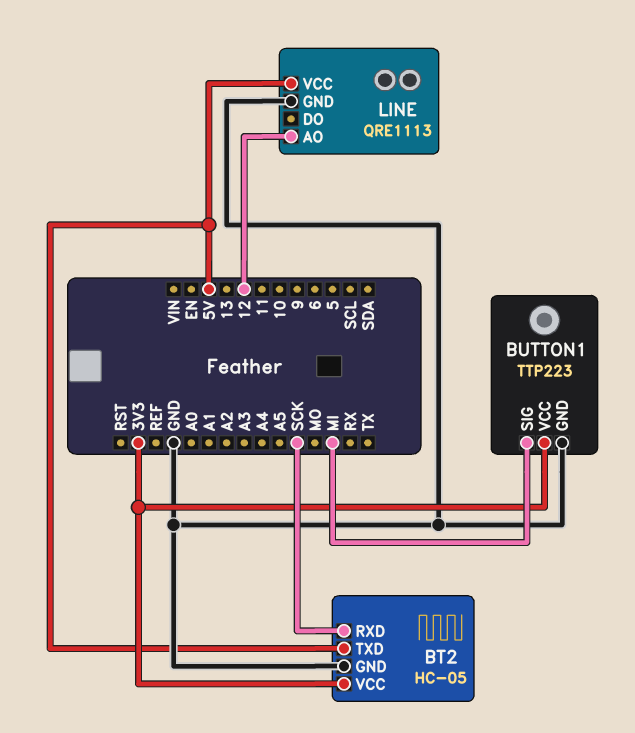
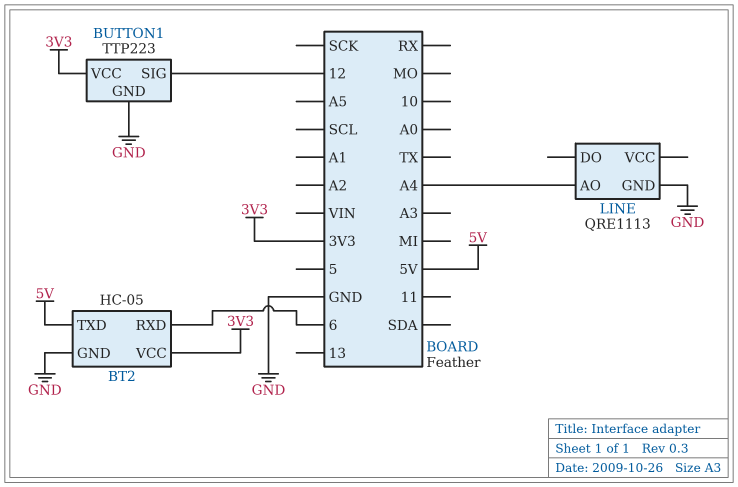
BT2 pin RXD: SCK -> 6
BUTTON1 pin SIG: MI -> 12
LINE pin AO: 12 -> A4
LINE pin VCC: 5V -> none

